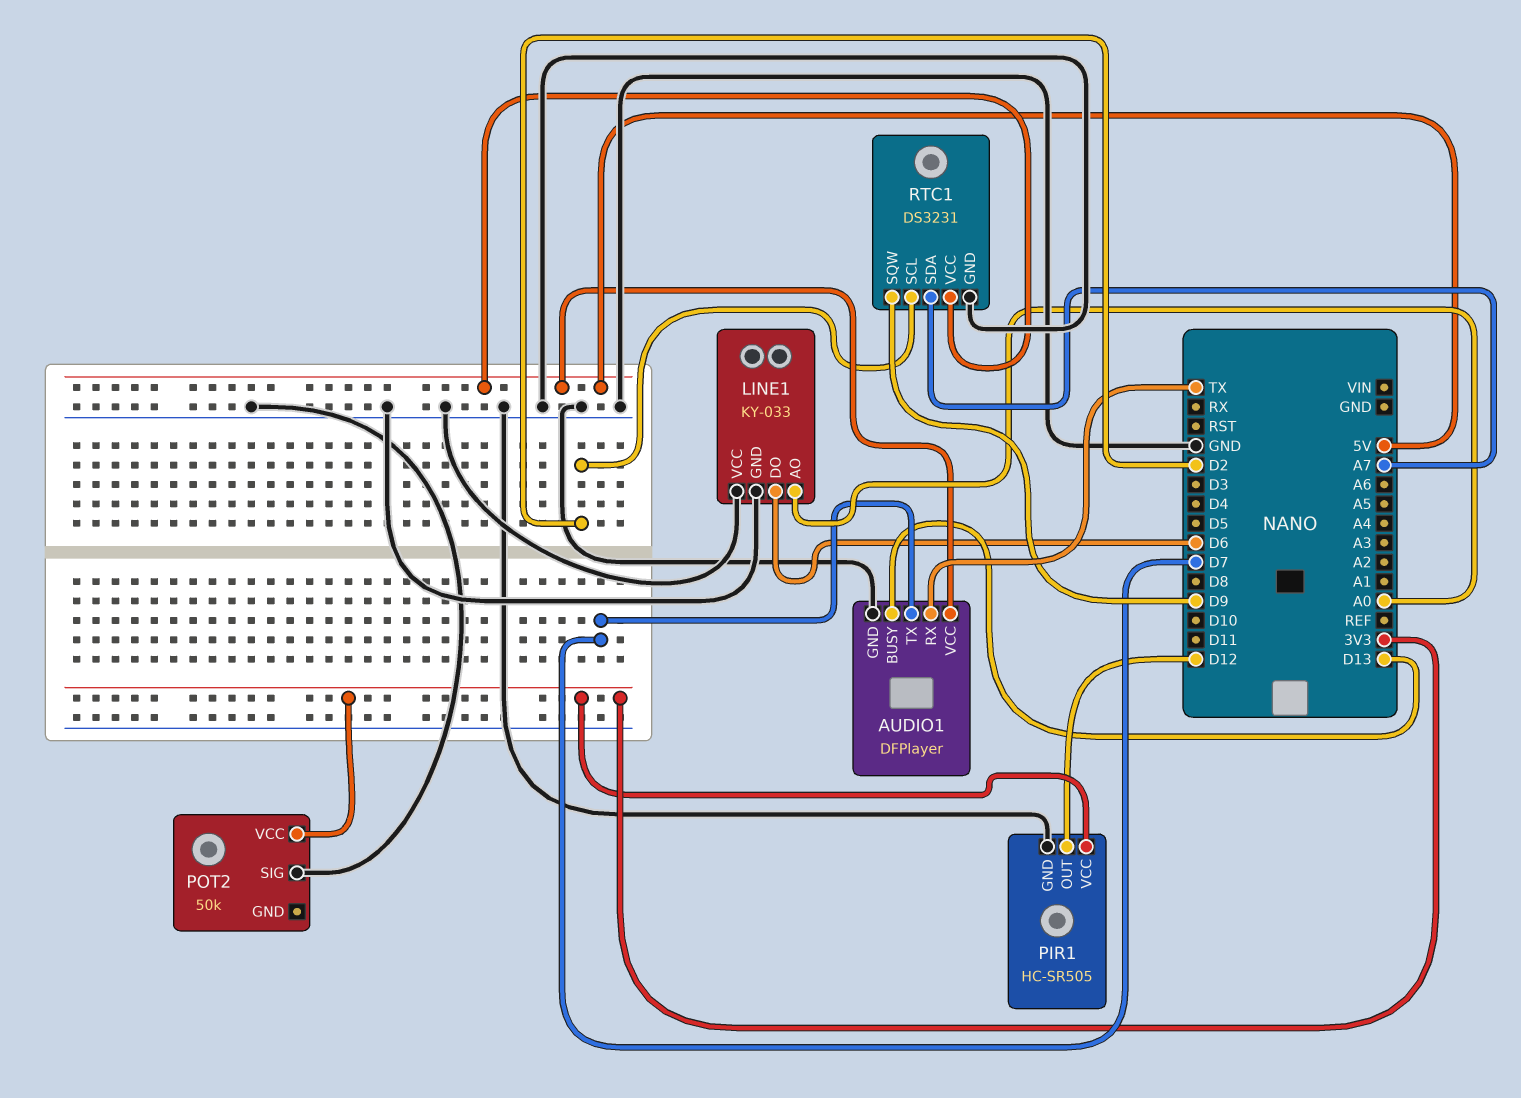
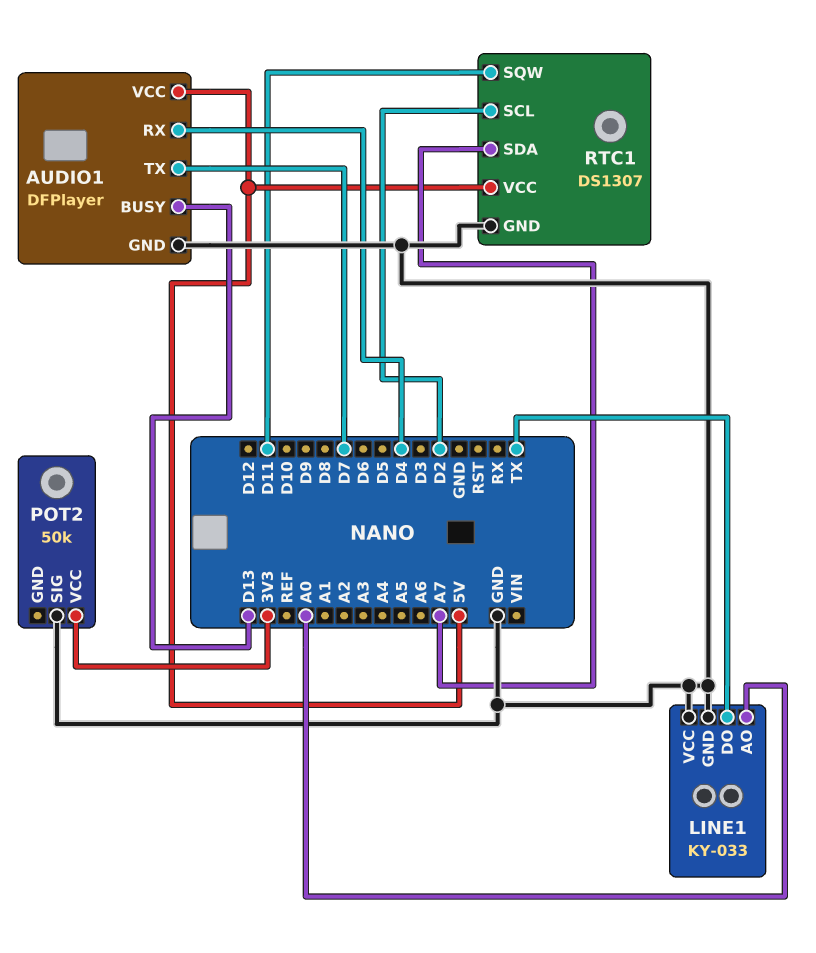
AUDIO1 pin RX: TX -> D4
LINE1 pin DO: D6 -> TX
PIR1: HC-SR505 -> none
PIR1 pin GND: GND -> none
PIR1 pin OUT: D12 -> none
PIR1 pin VCC: 3V3 -> none
RTC1: DS3231 -> DS1307
RTC1 pin SQW: D9 -> D11

